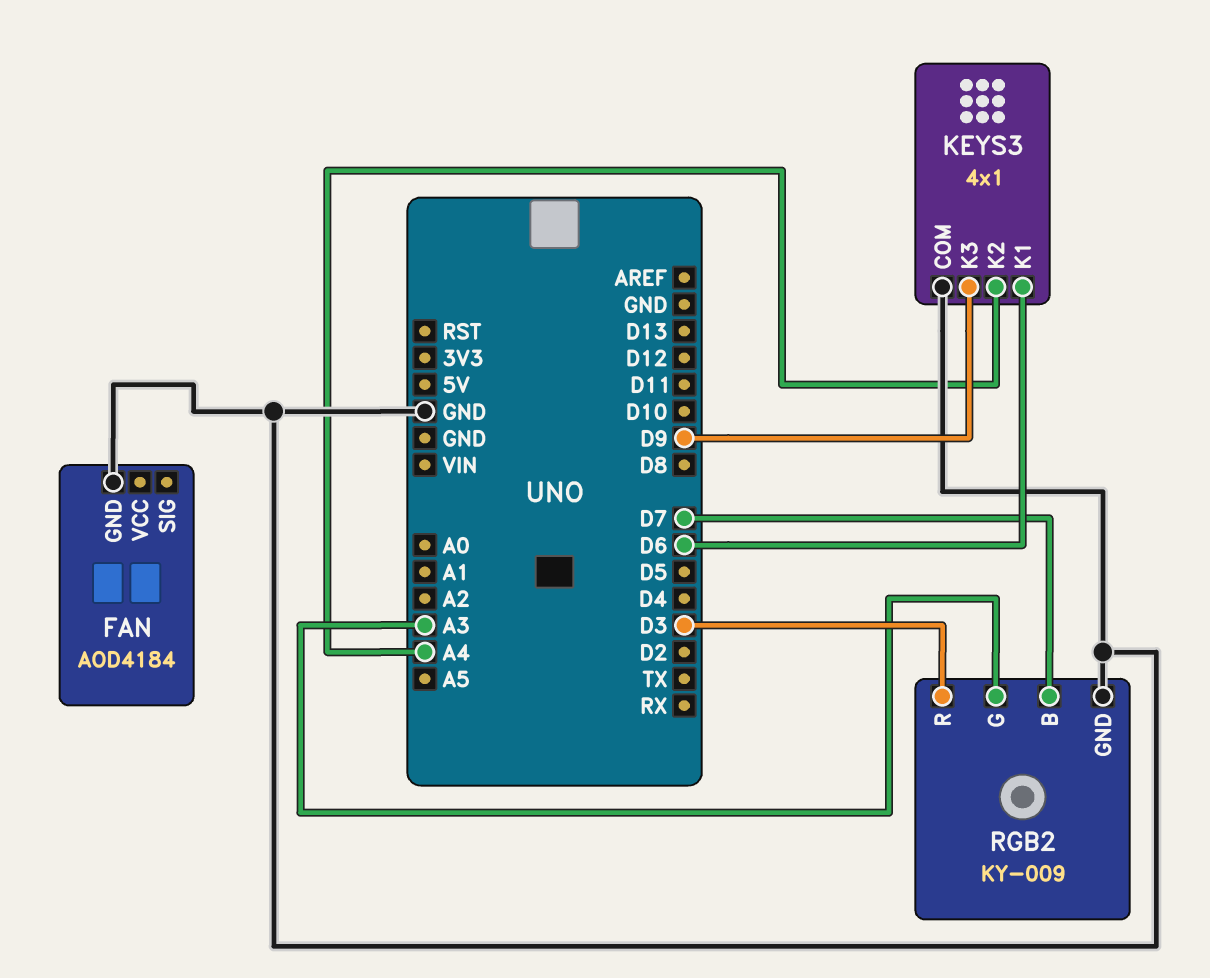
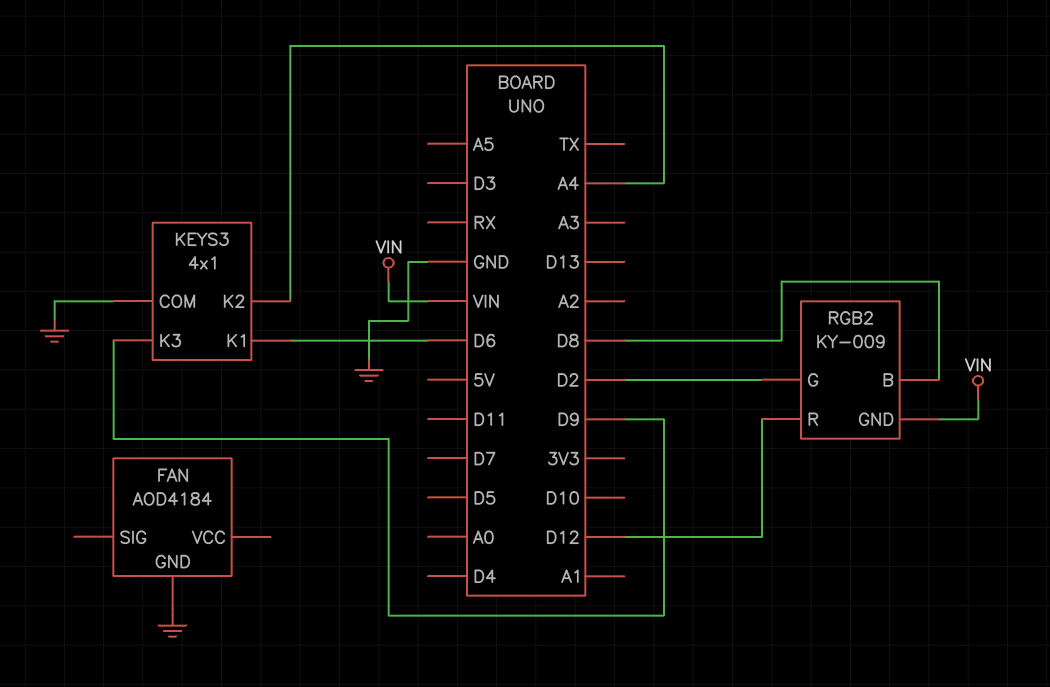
RGB2 pin B: D7 -> D8
RGB2 pin G: A3 -> D2
RGB2 pin GND: GND -> VIN
RGB2 pin R: D3 -> D12

